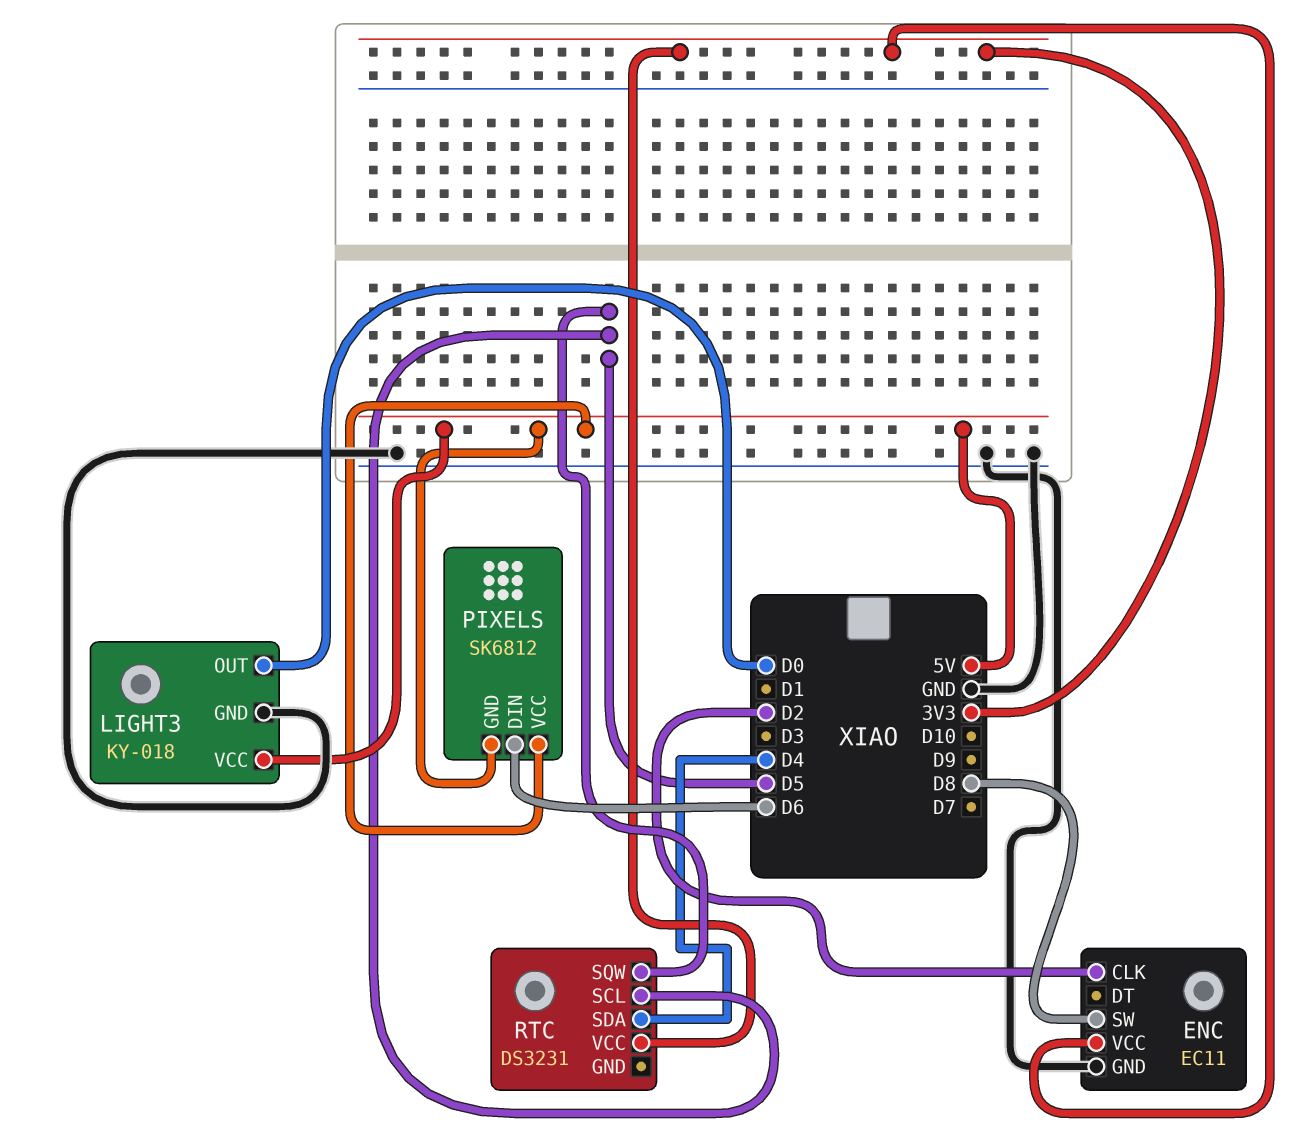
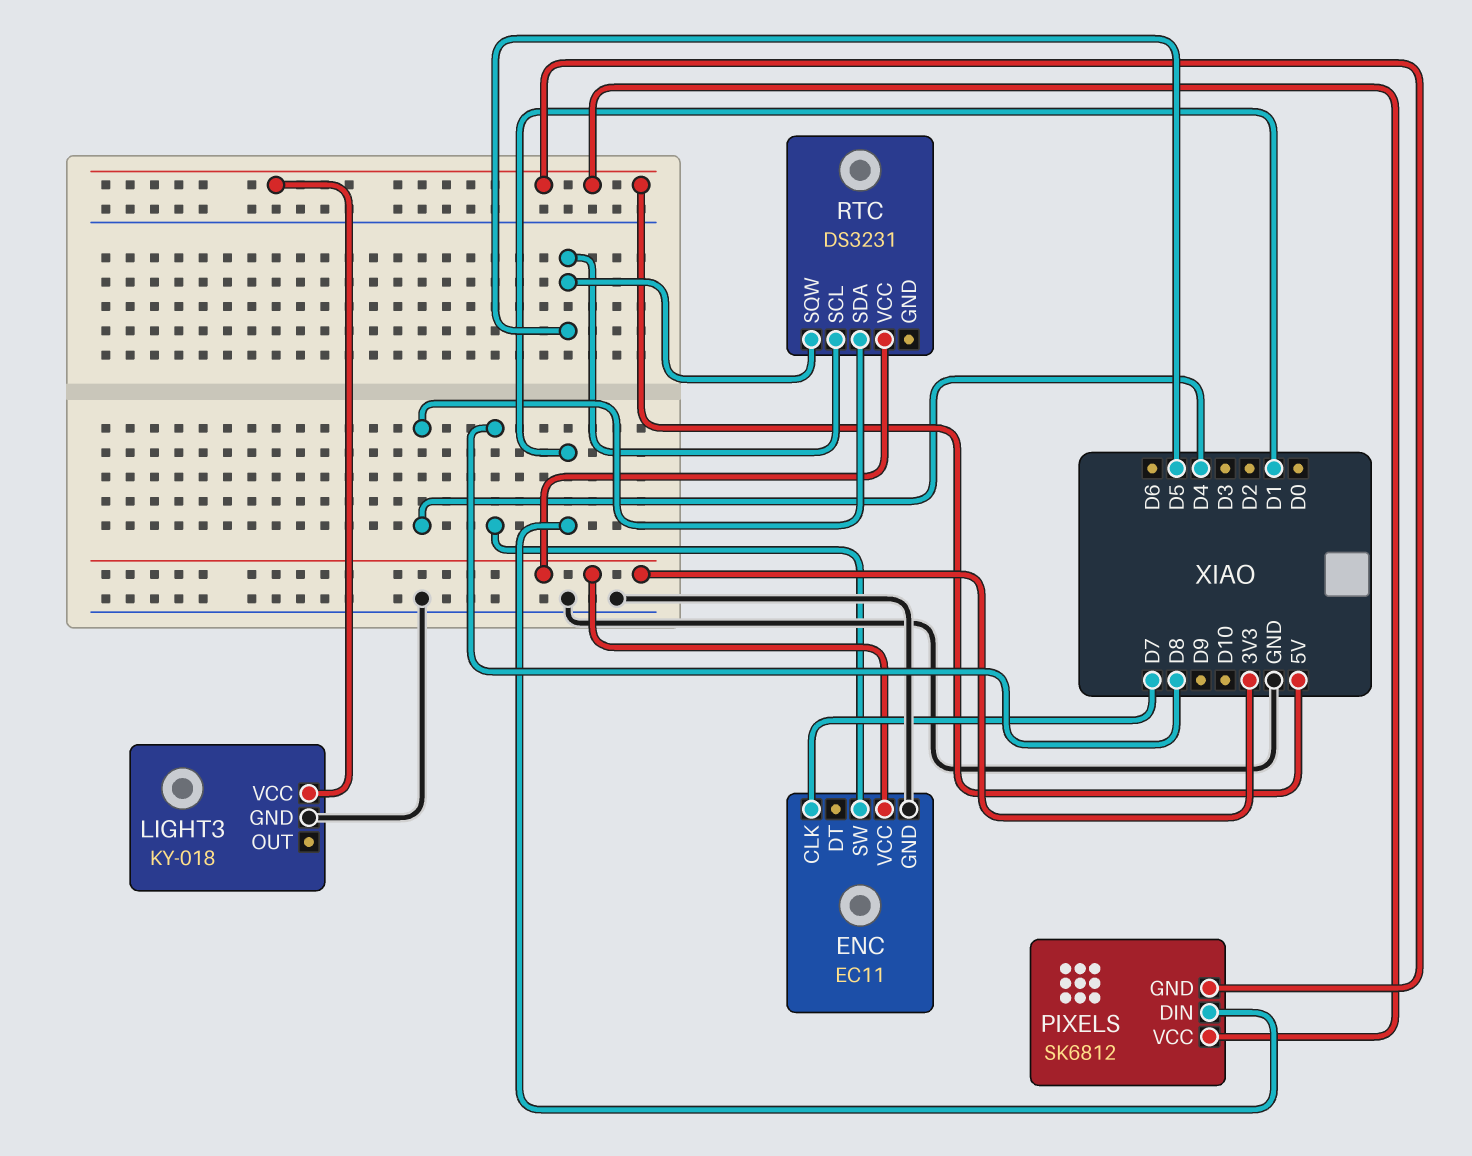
ENC pin CLK: D2 -> D7
LIGHT3 pin OUT: D0 -> none
PIXELS pin DIN: D6 -> D1

